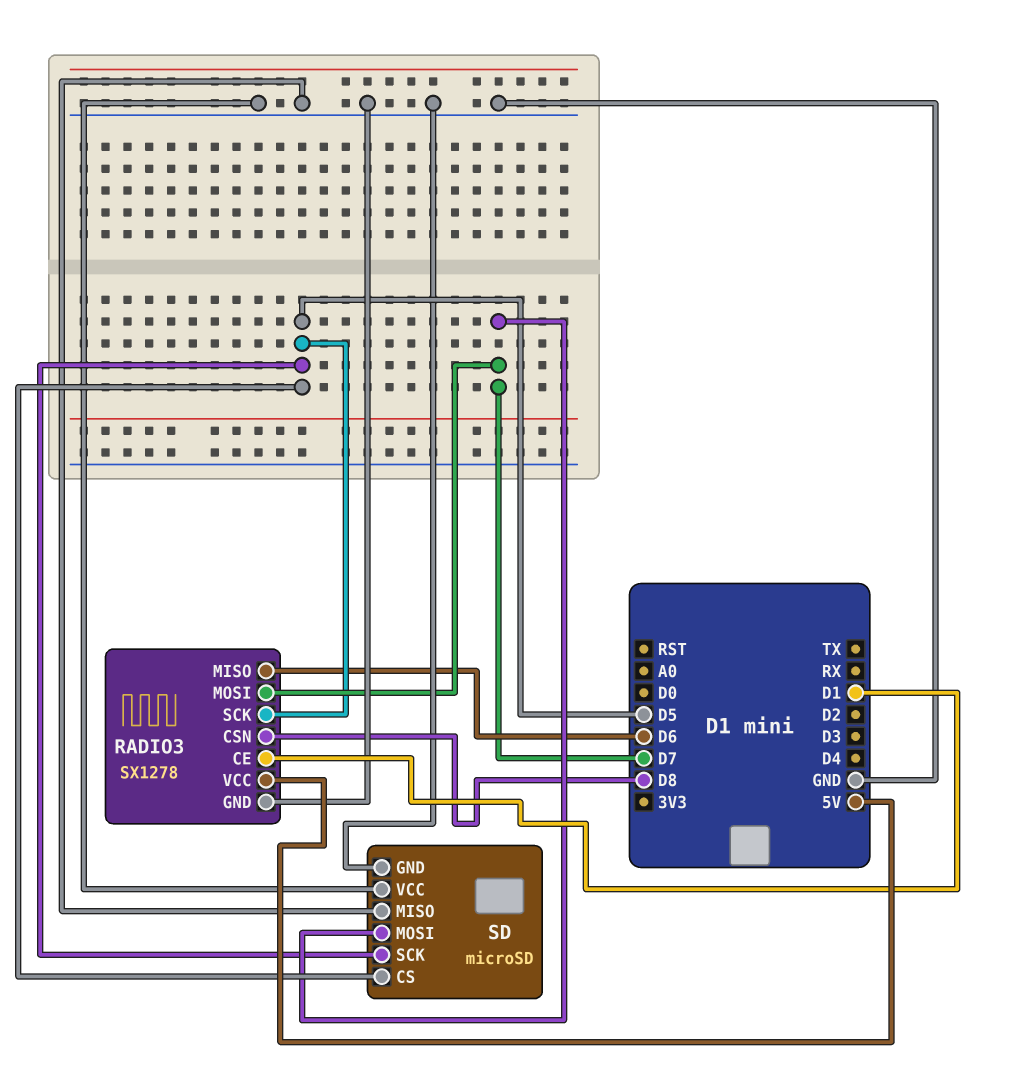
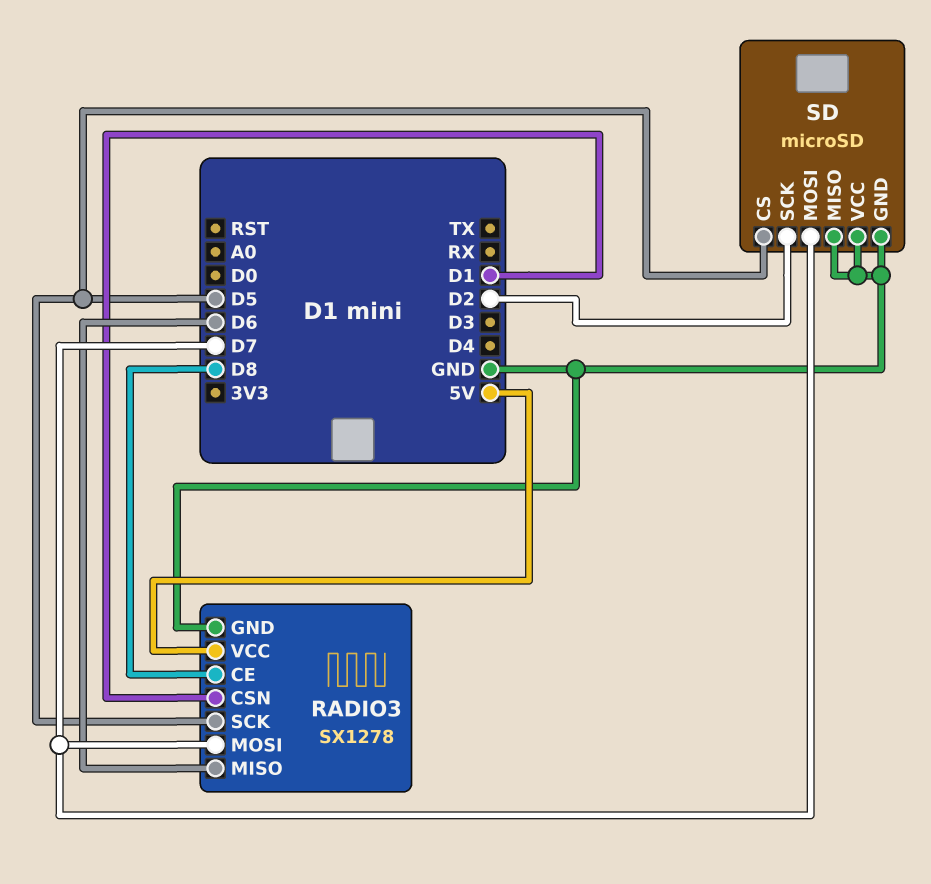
RADIO3 pin CE: D1 -> D8
RADIO3 pin CSN: D8 -> D1
SD pin SCK: D5 -> D2

